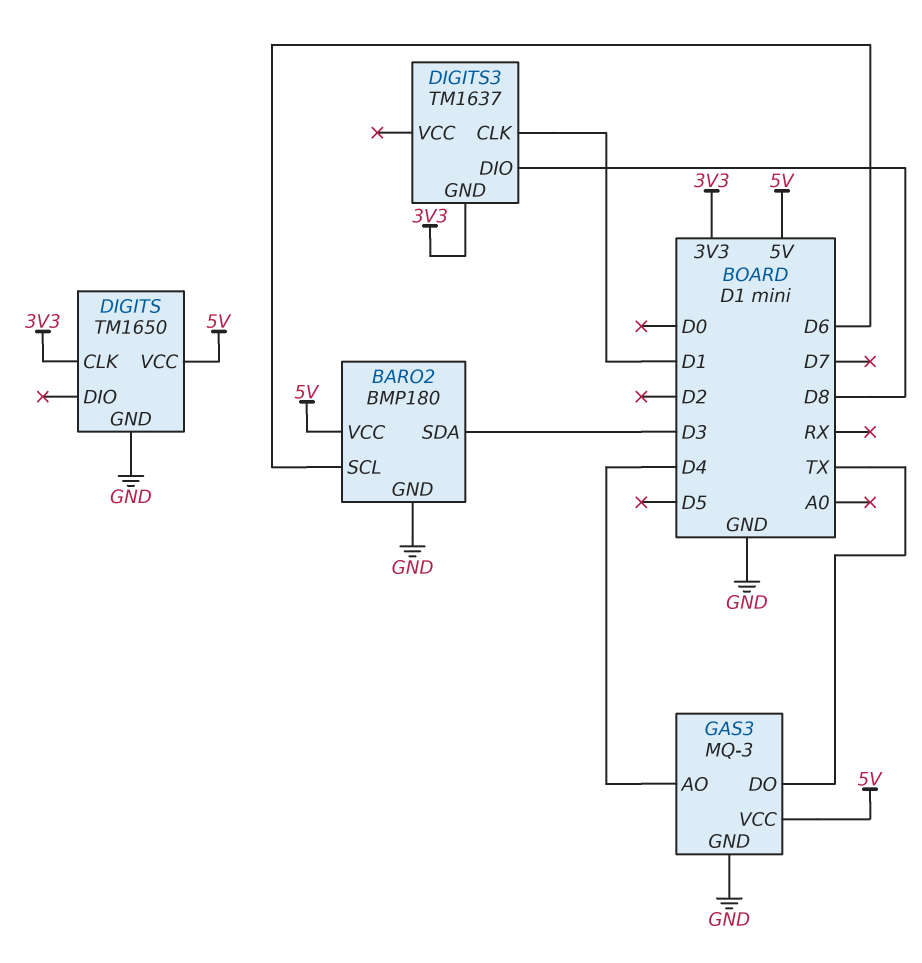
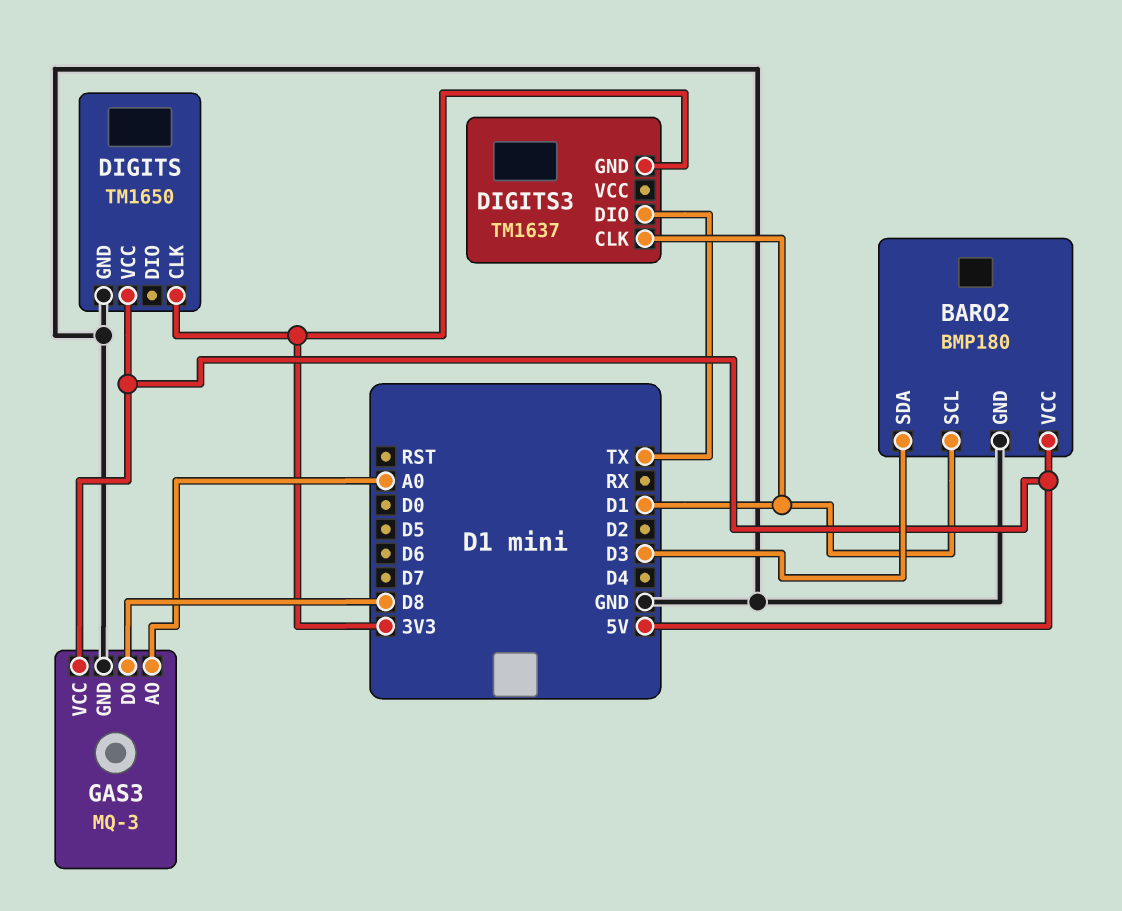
BARO2 pin SCL: D6 -> D1
DIGITS3 pin DIO: D8 -> TX
GAS3 pin AO: D4 -> A0
GAS3 pin DO: TX -> D8

